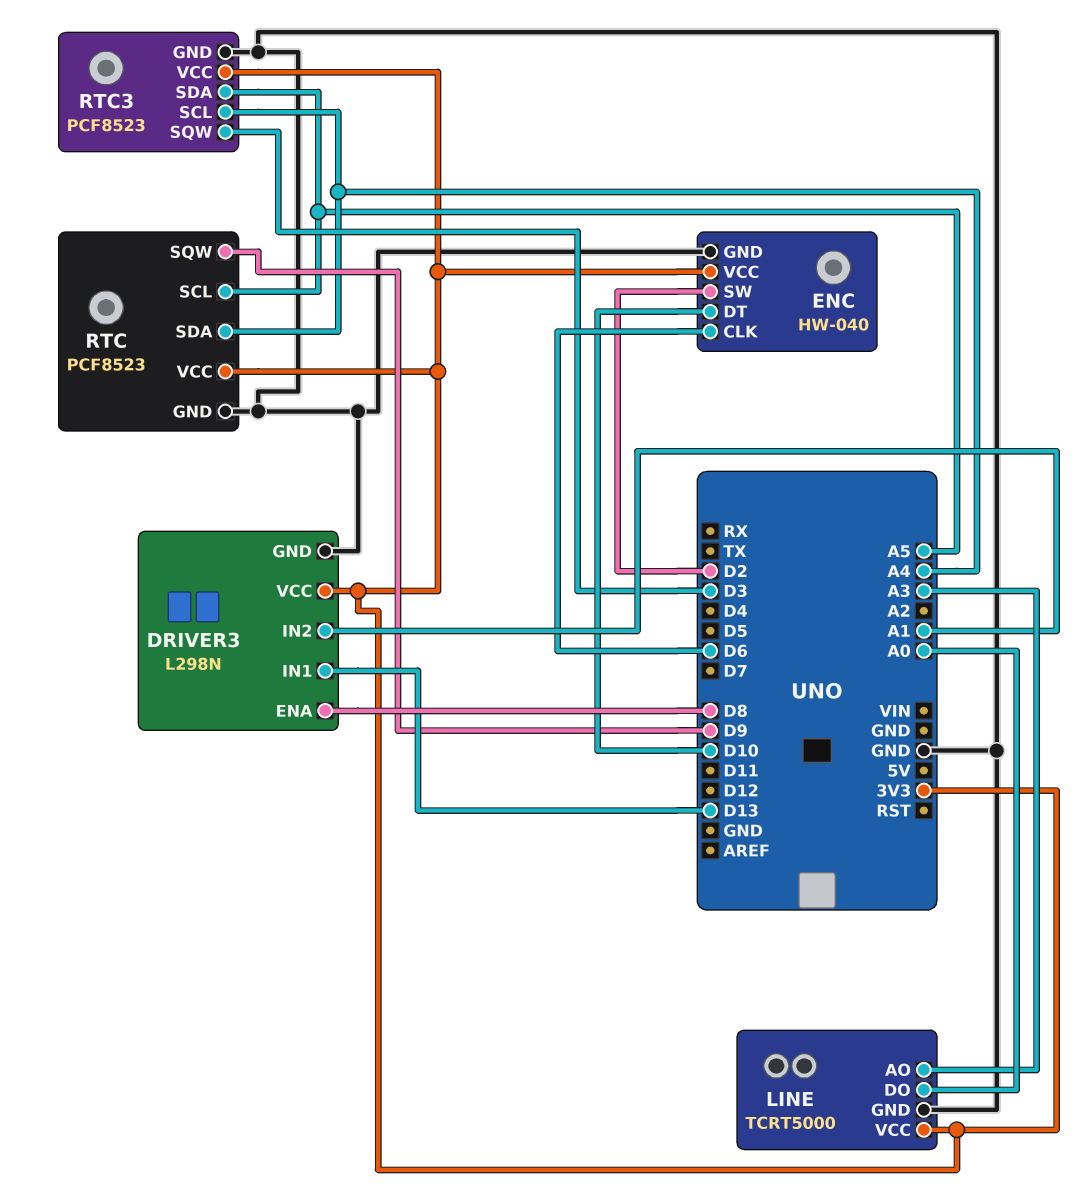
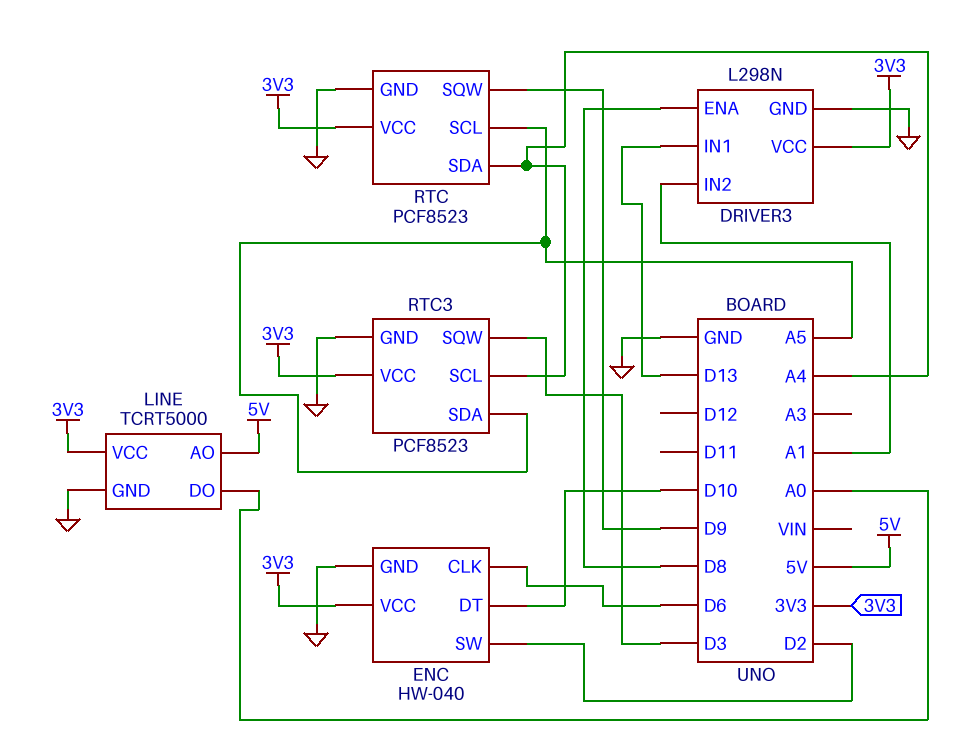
LINE pin AO: A3 -> 5V

